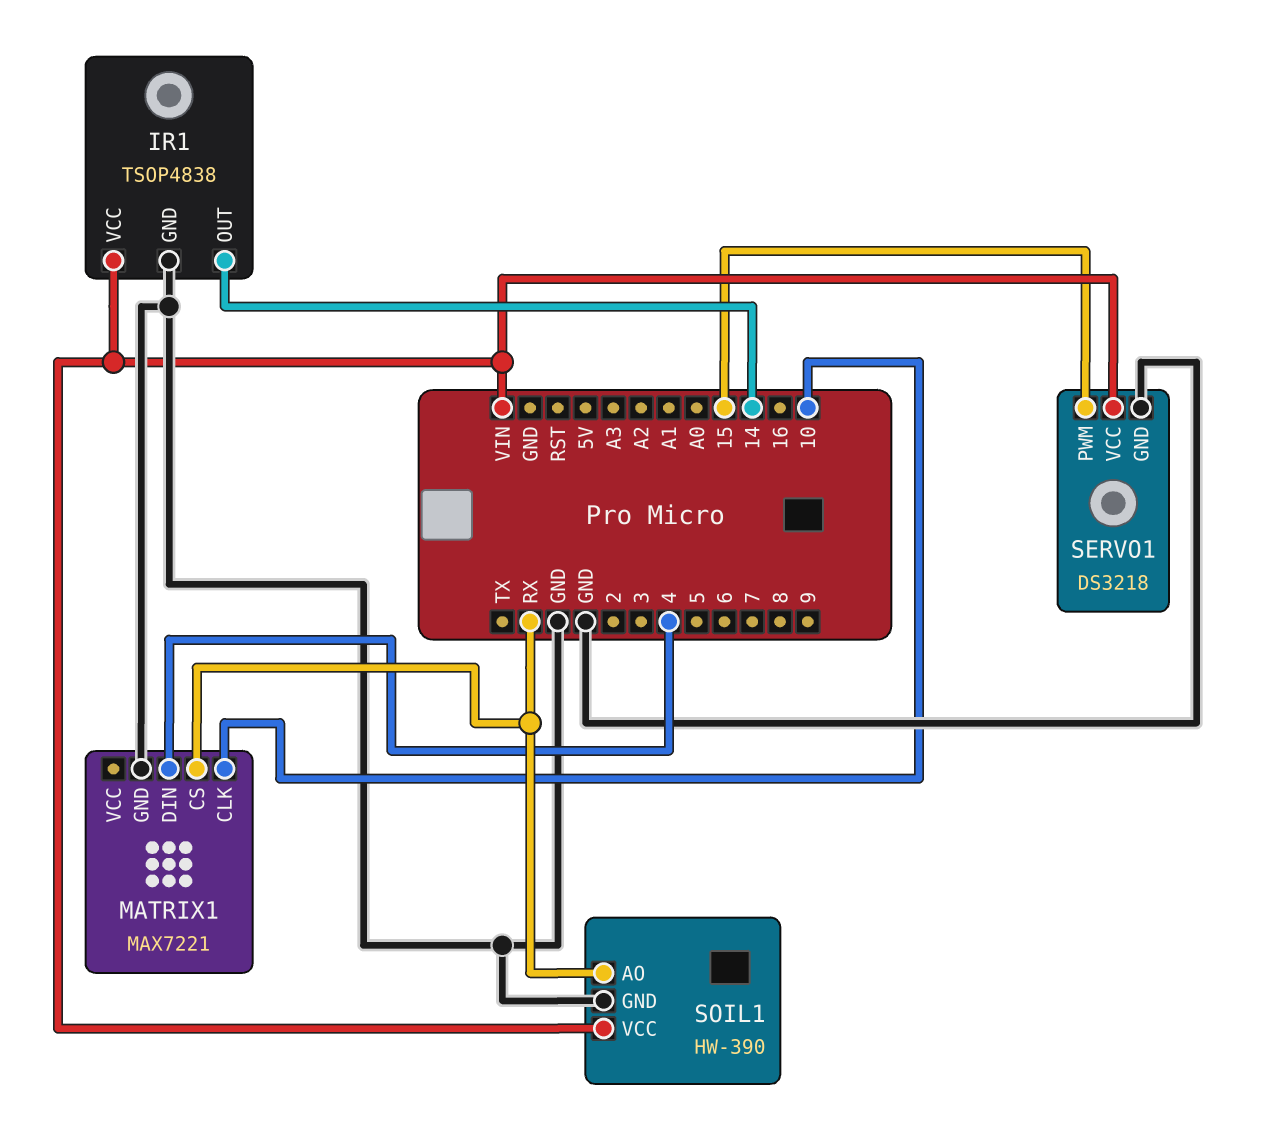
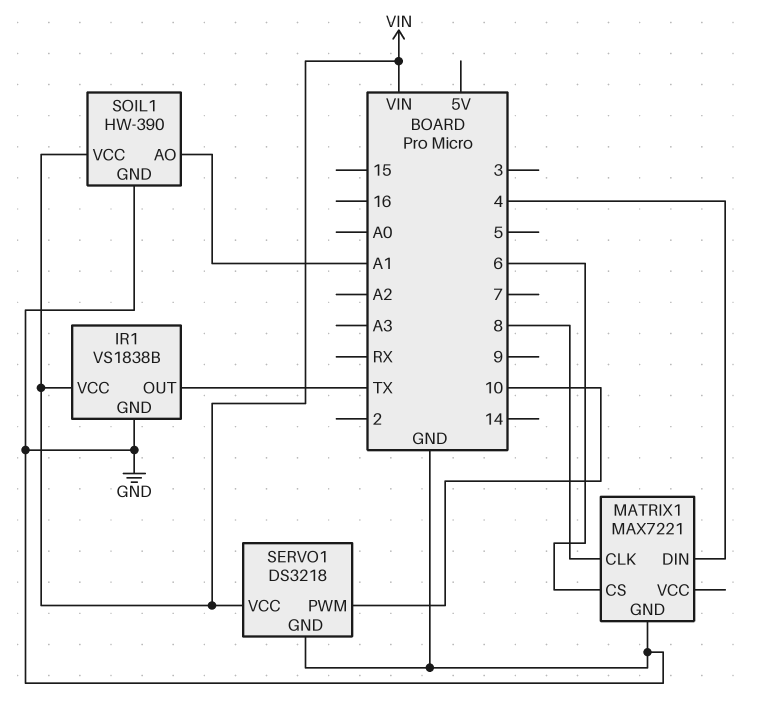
IR1: TSOP4838 -> VS1838B
IR1 pin OUT: 14 -> TX
MATRIX1 pin CLK: 10 -> 8
MATRIX1 pin CS: RX -> 6
SERVO1 pin PWM: 15 -> 10
SOIL1 pin AO: RX -> A1

